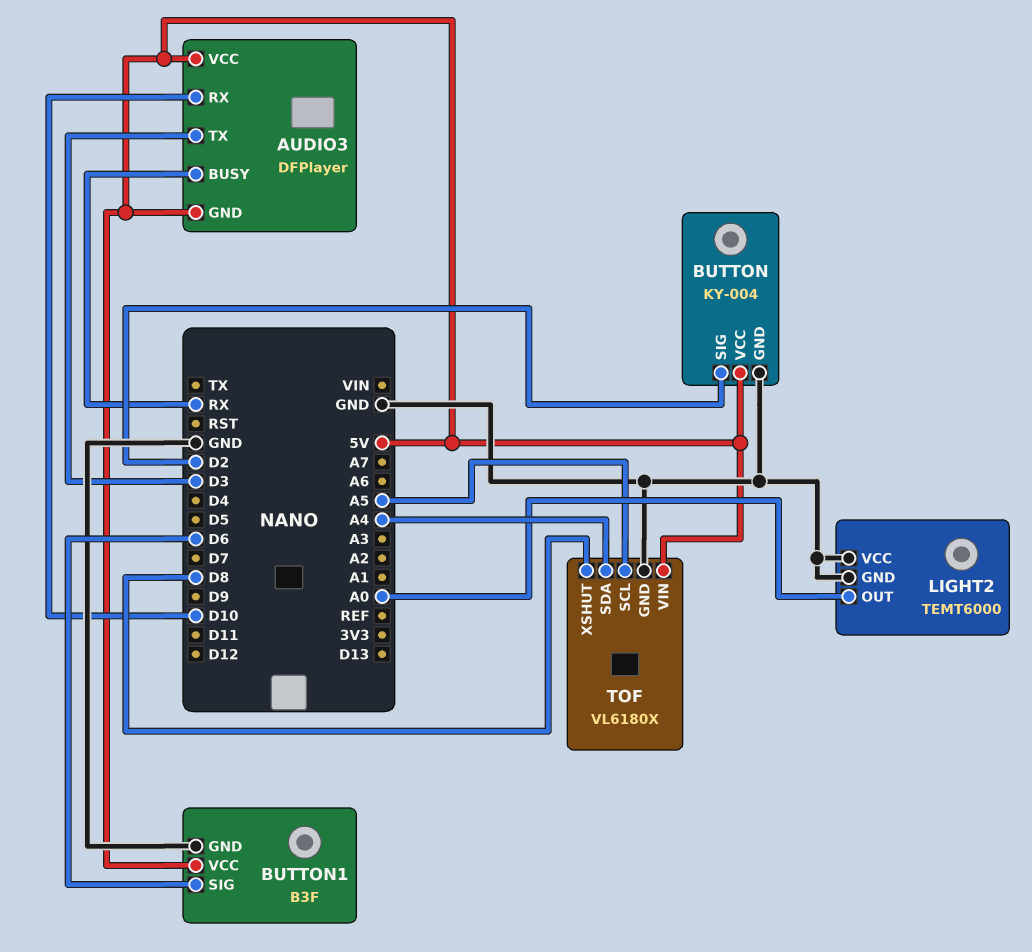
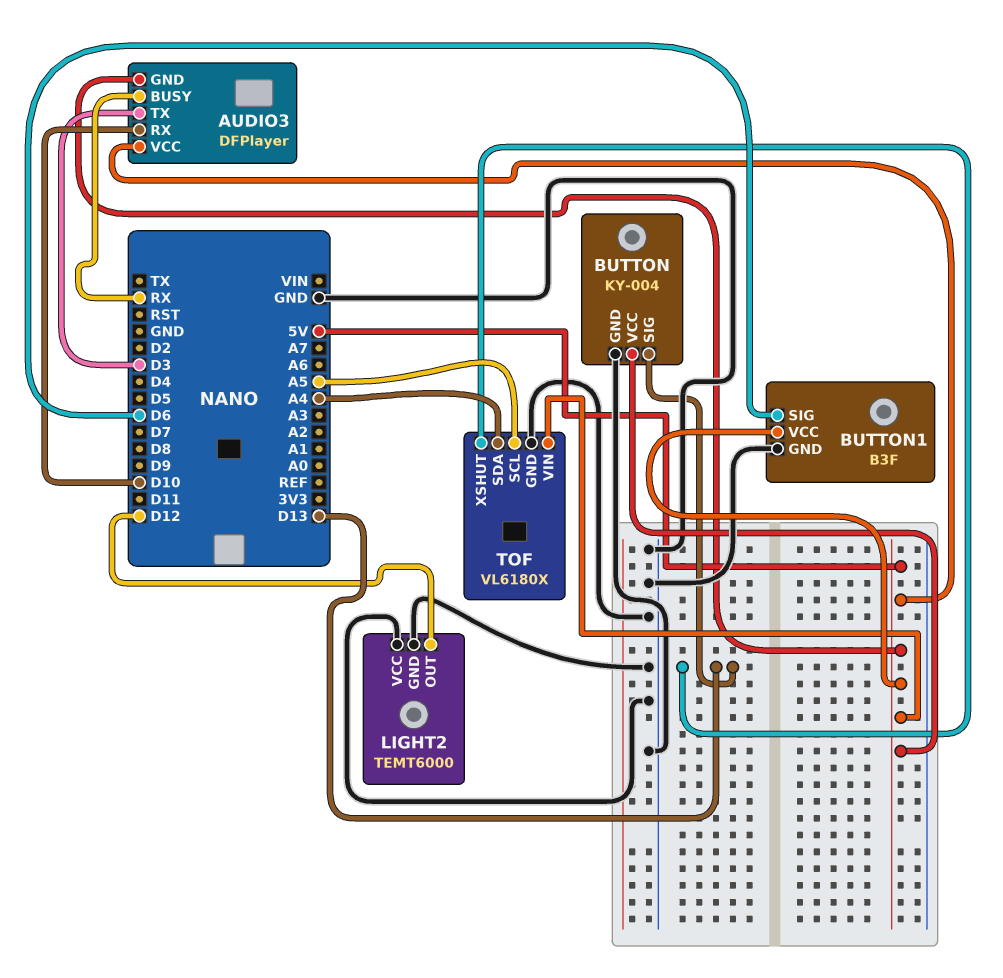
BUTTON pin SIG: D2 -> D13
LIGHT2 pin OUT: A0 -> D12
TOF pin XSHUT: D8 -> D13

